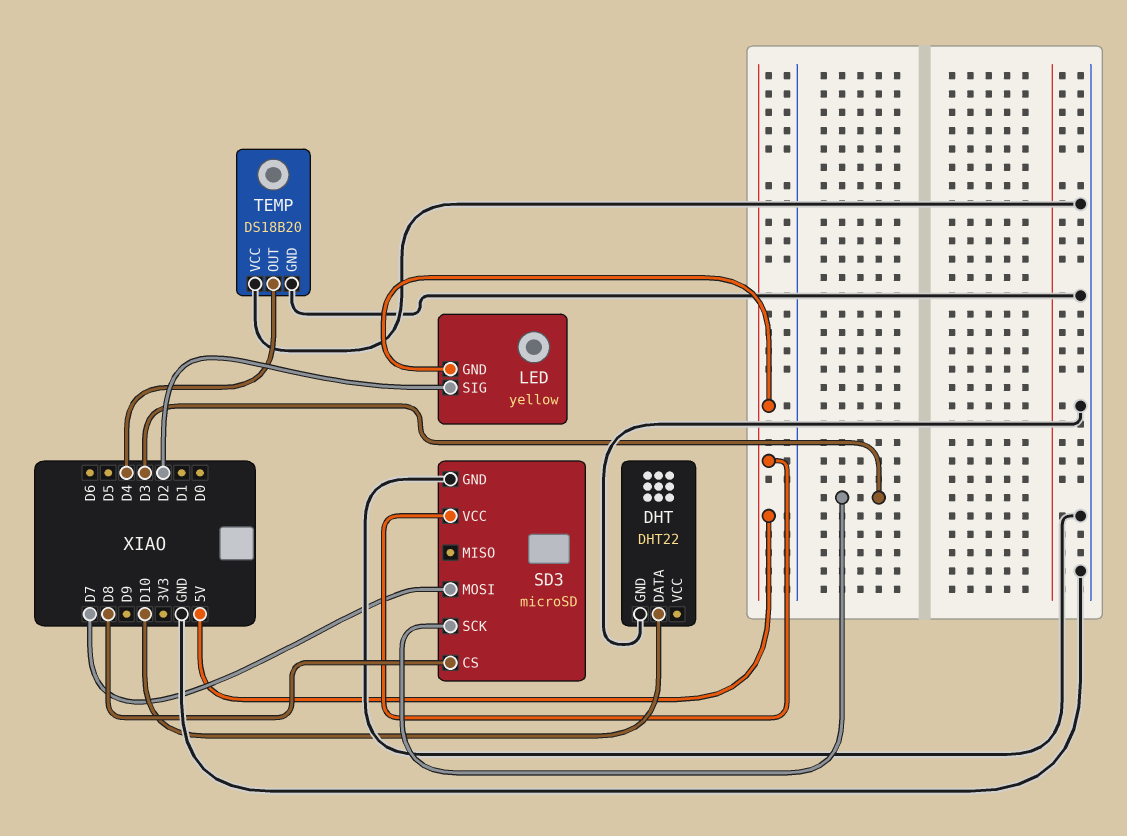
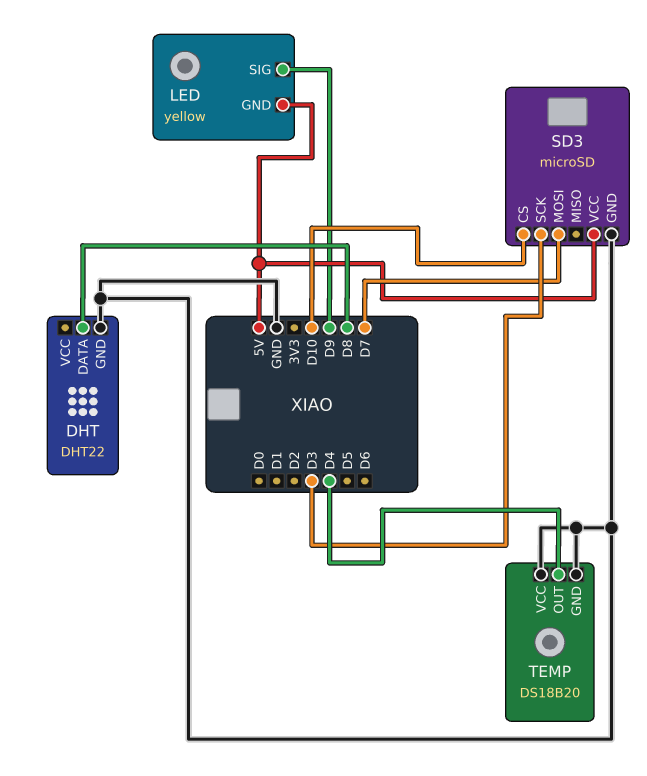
DHT pin DATA: D10 -> D8
LED pin SIG: D2 -> D9
SD3 pin CS: D8 -> D10

